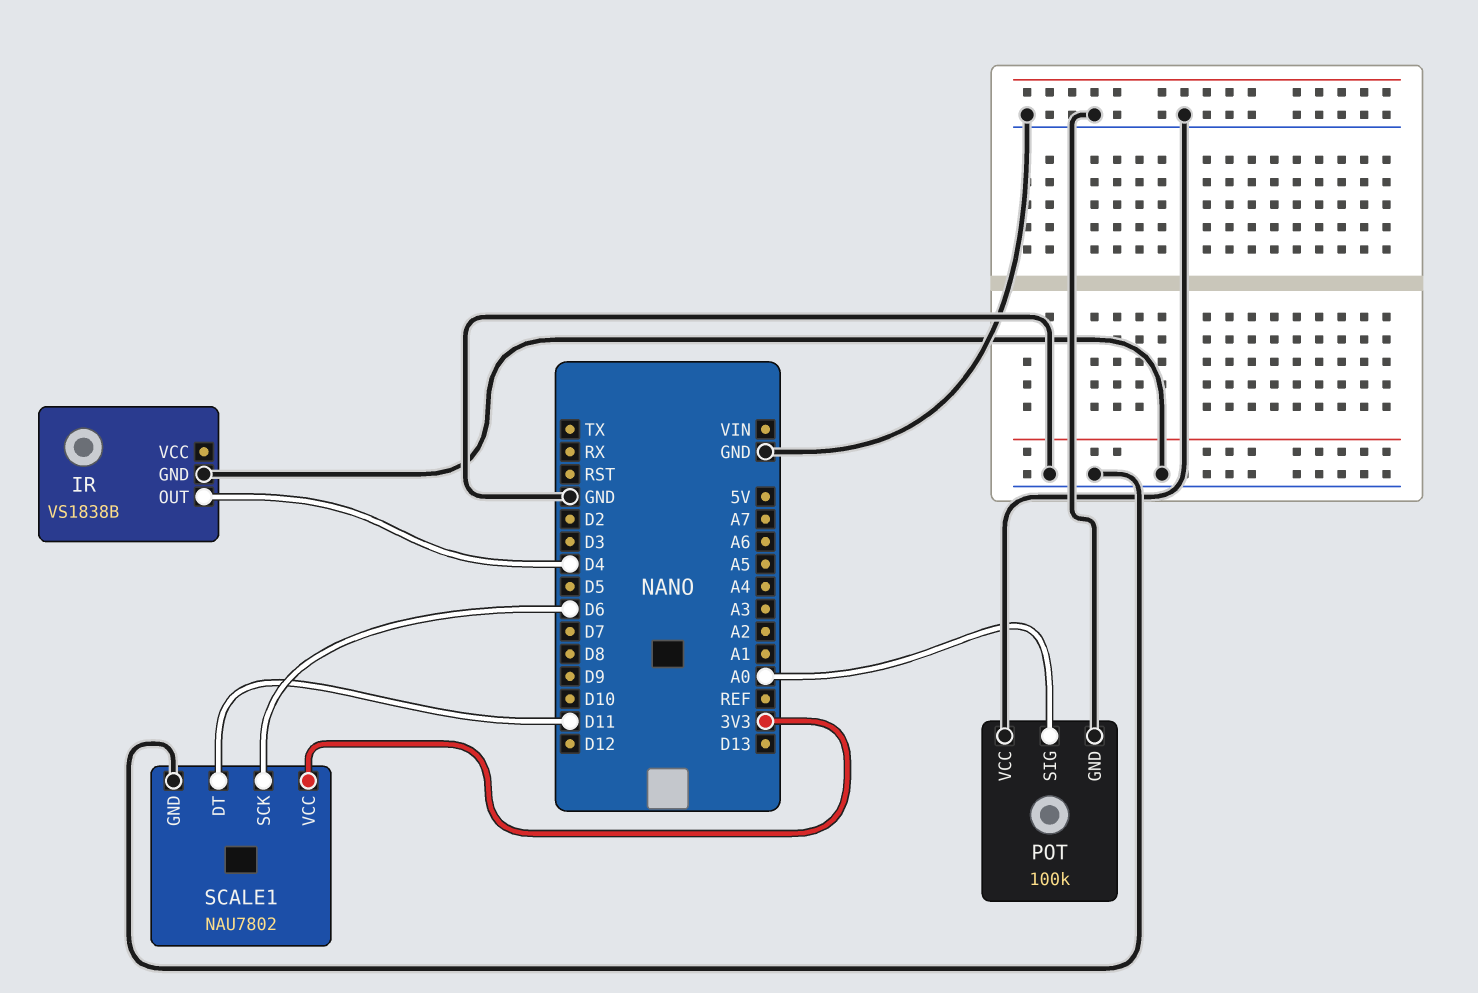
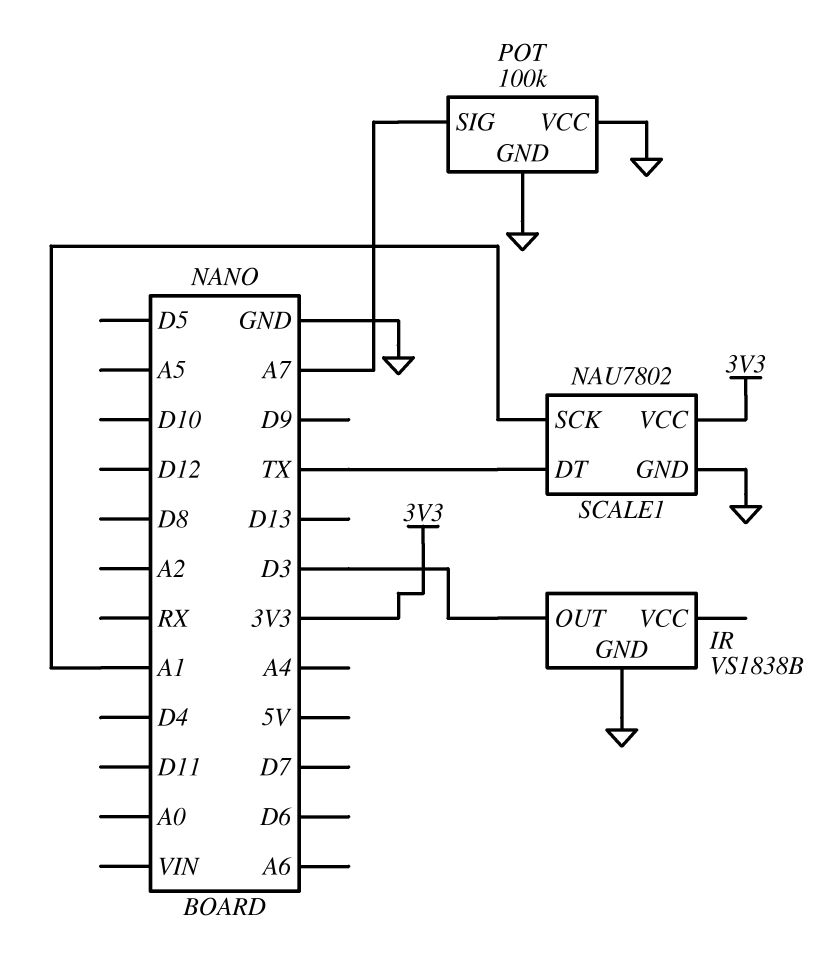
IR pin OUT: D4 -> D3
POT pin SIG: A0 -> A7
SCALE1 pin DT: D11 -> TX
SCALE1 pin SCK: D6 -> A1

